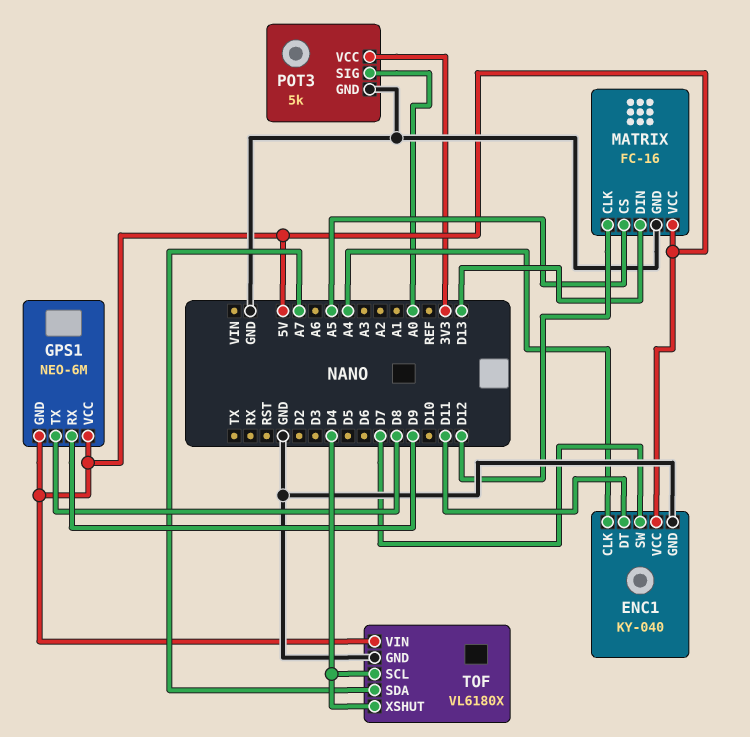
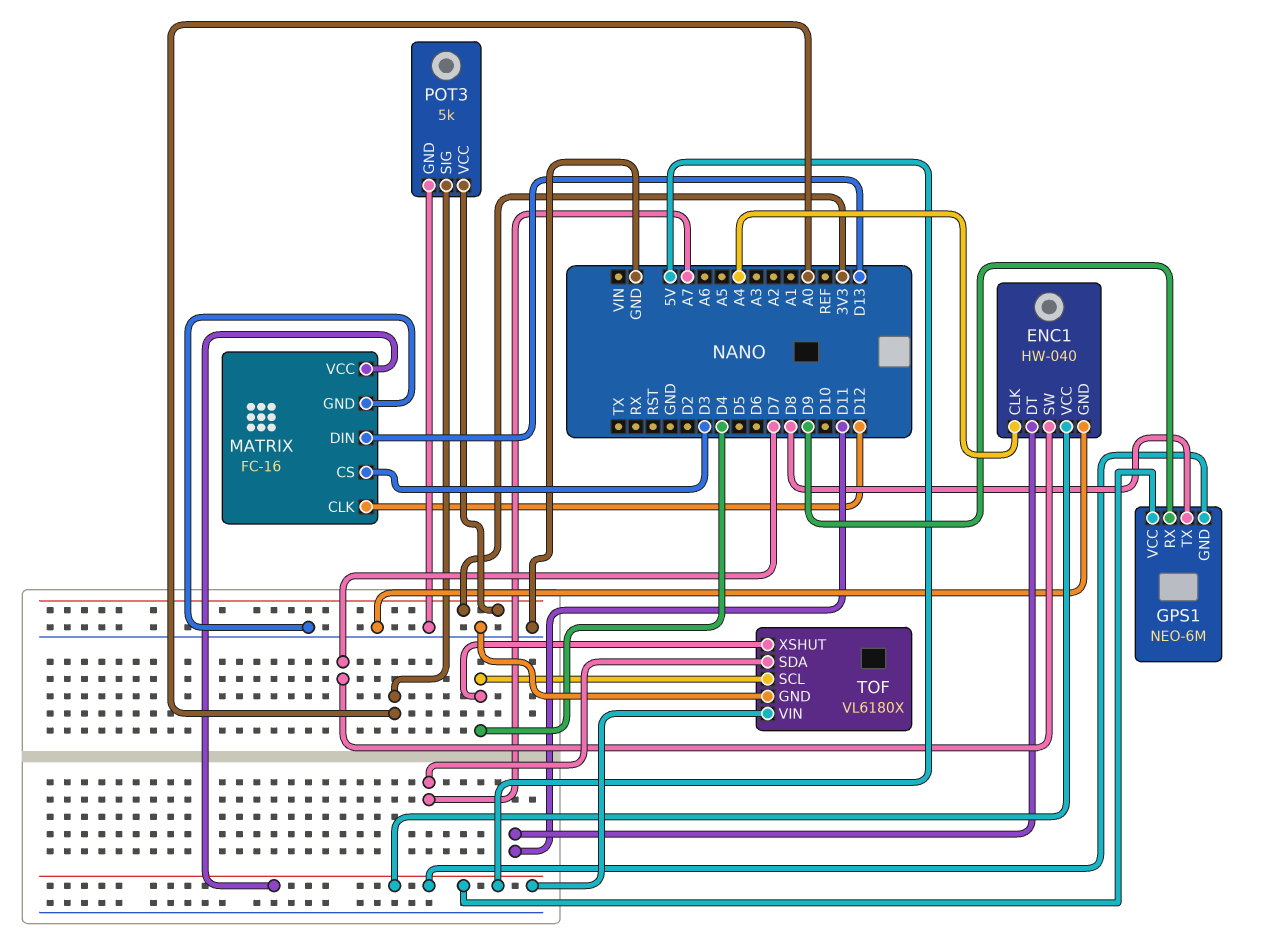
ENC1: KY-040 -> HW-040
MATRIX pin CS: A5 -> D3

